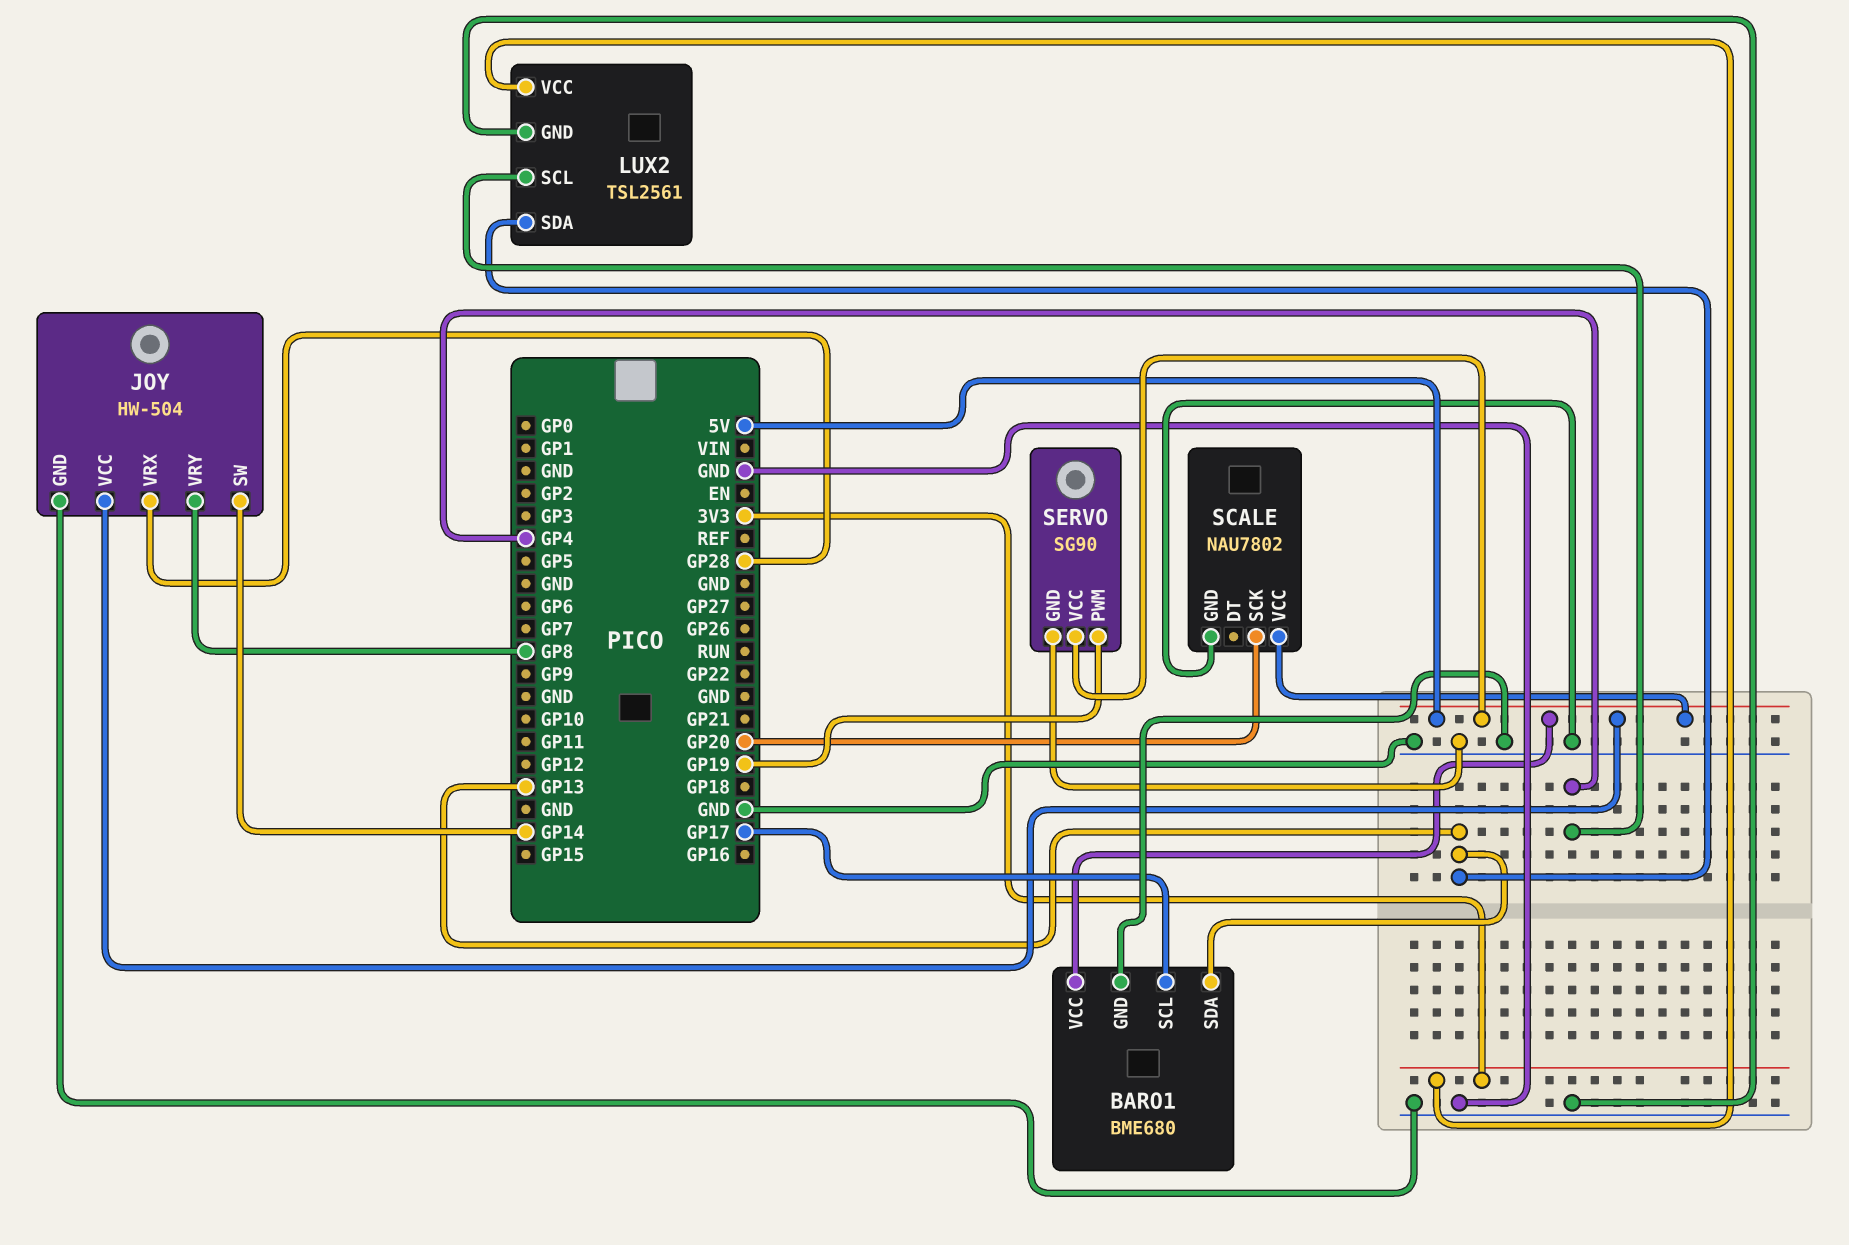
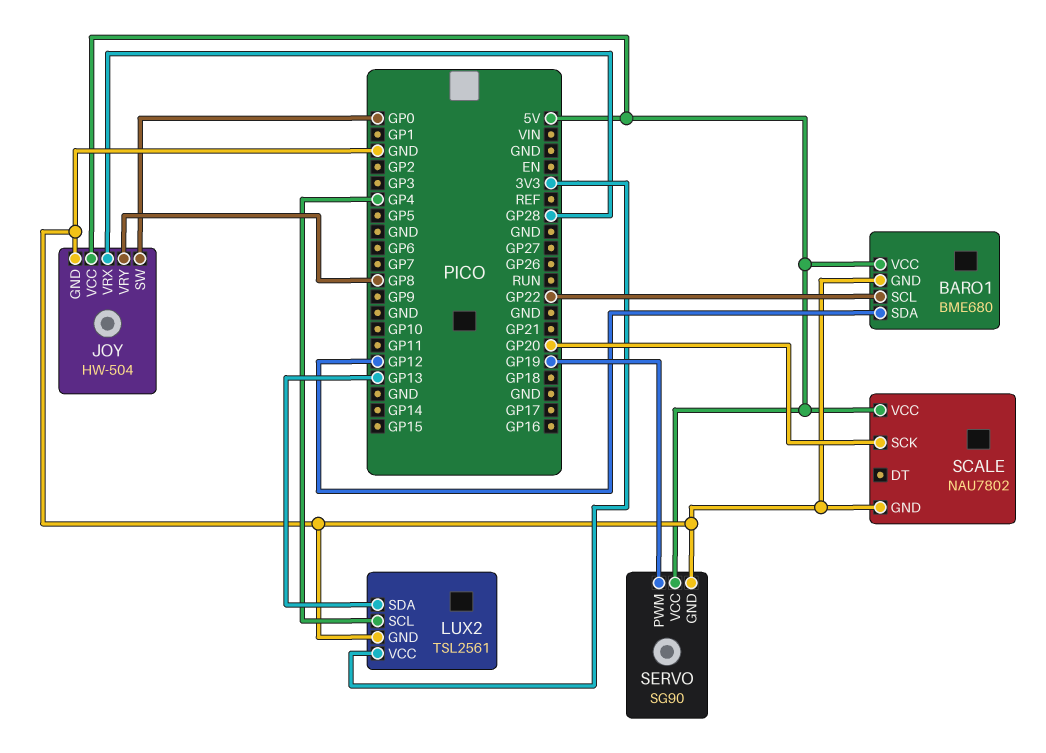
BARO1 pin SCL: GP17 -> GP22
BARO1 pin SDA: GP13 -> GP12
JOY pin SW: GP14 -> GP0

